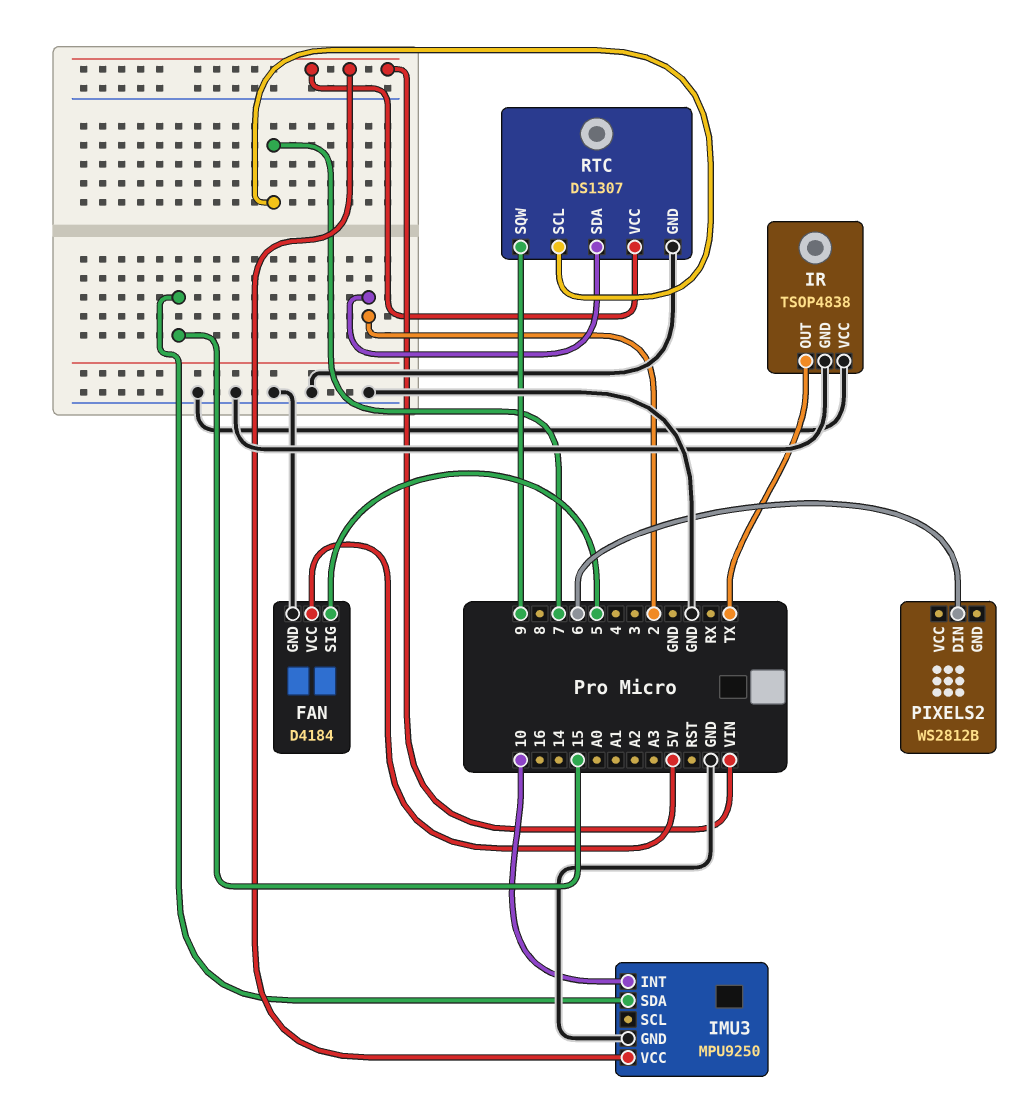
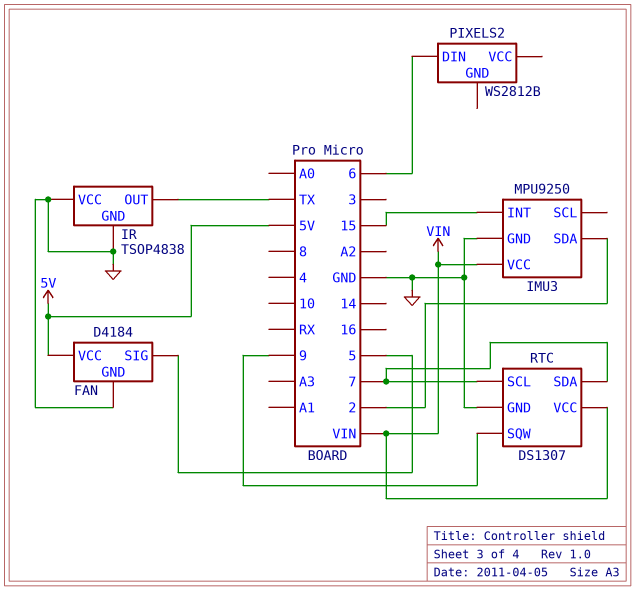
IMU3 pin INT: 10 -> 15
IMU3 pin SDA: 15 -> 2
RTC pin SDA: 2 -> 7

